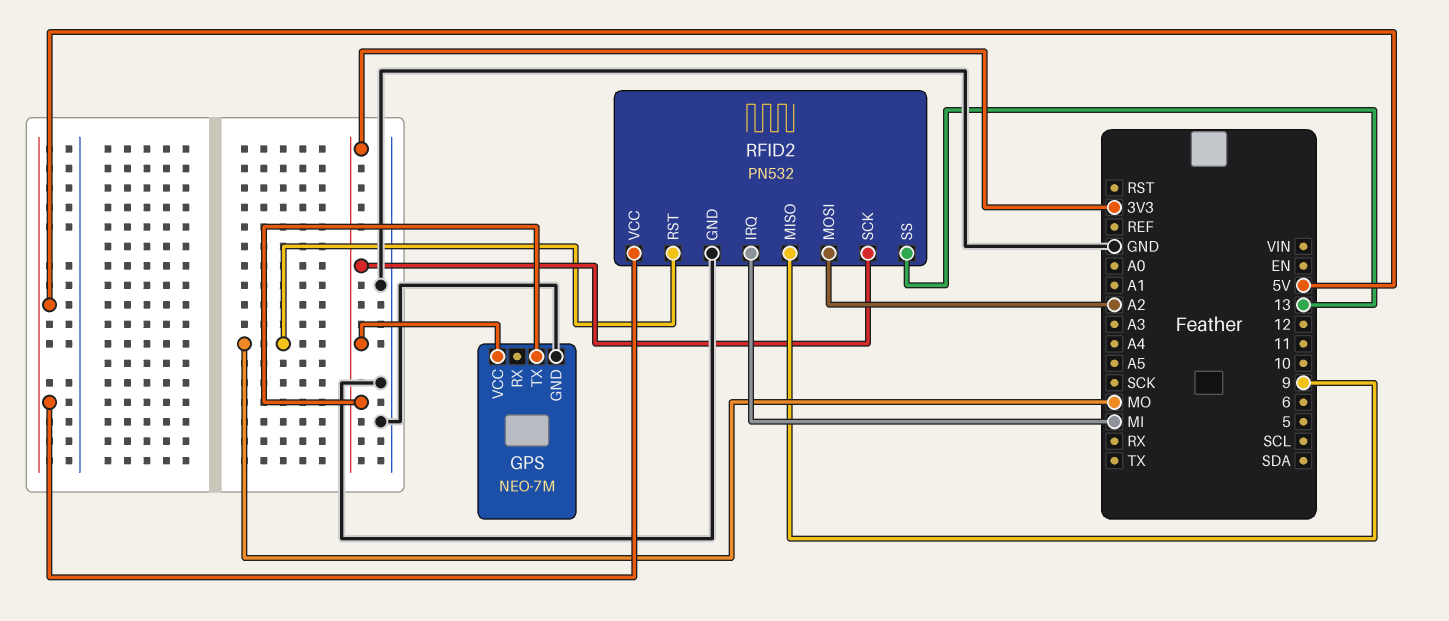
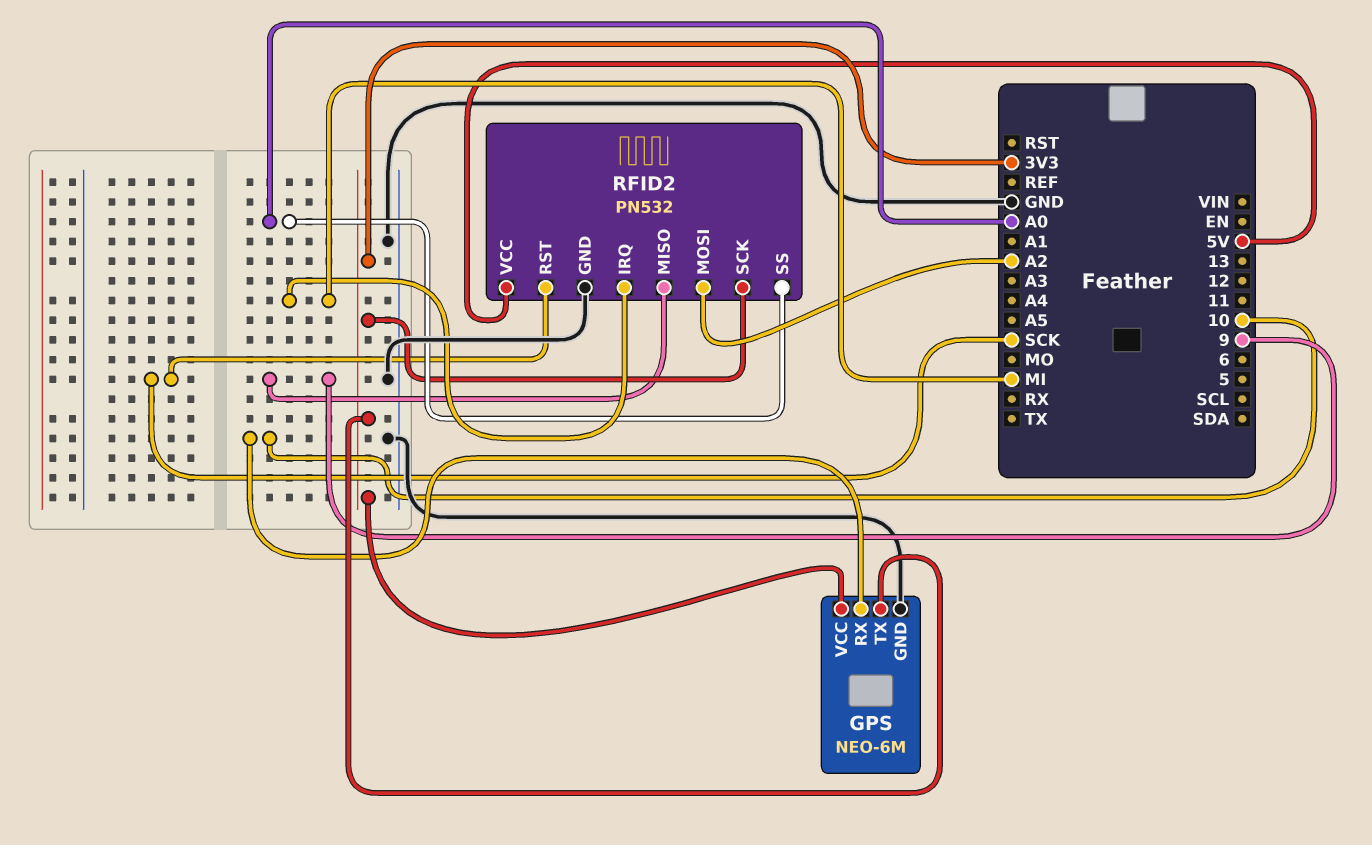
GPS: NEO-7M -> NEO-6M
GPS pin RX: none -> 10
RFID2 pin RST: MO -> SCK
RFID2 pin SS: 13 -> A0

